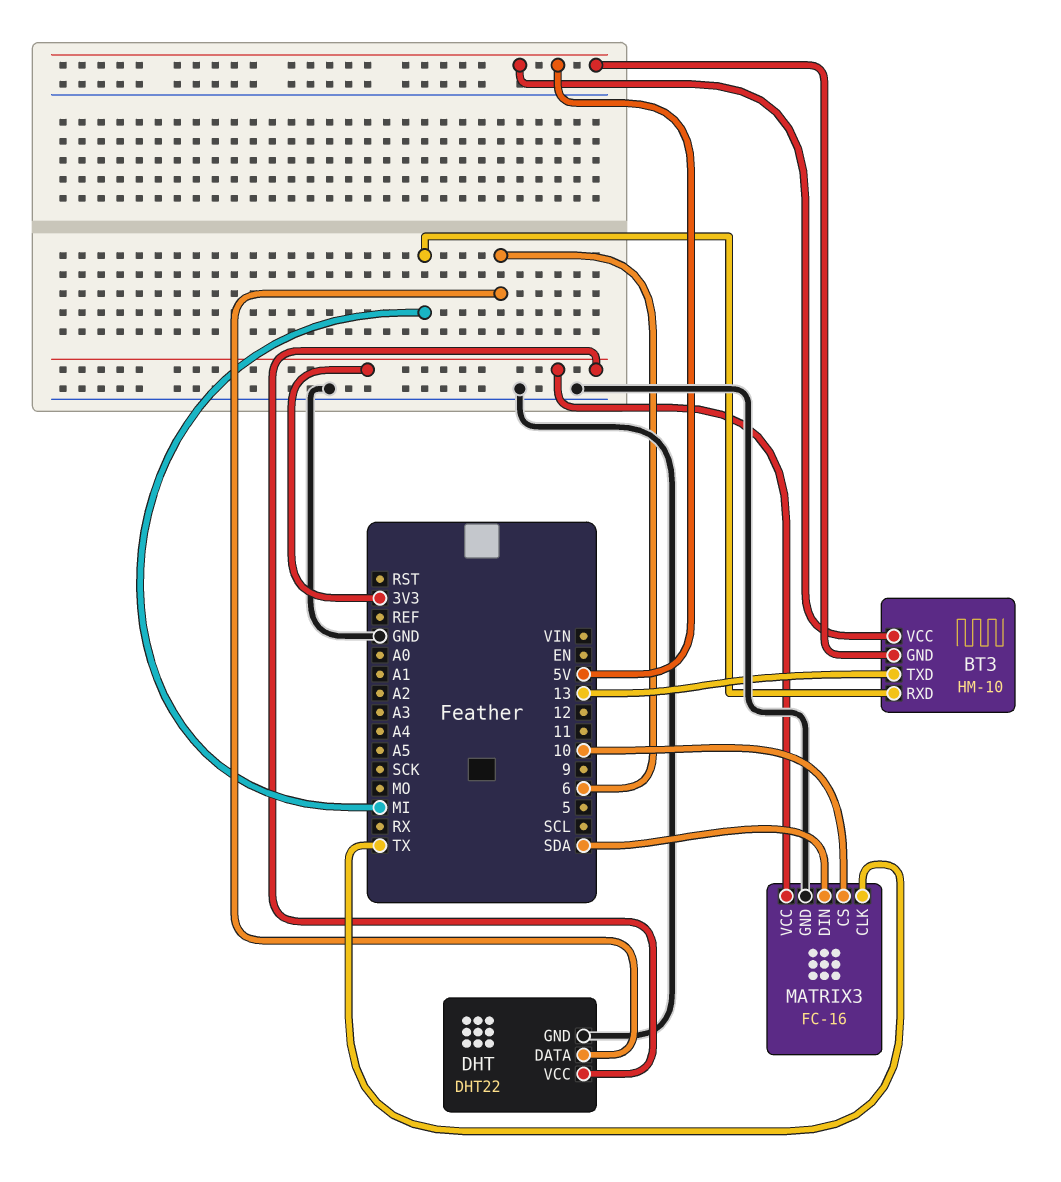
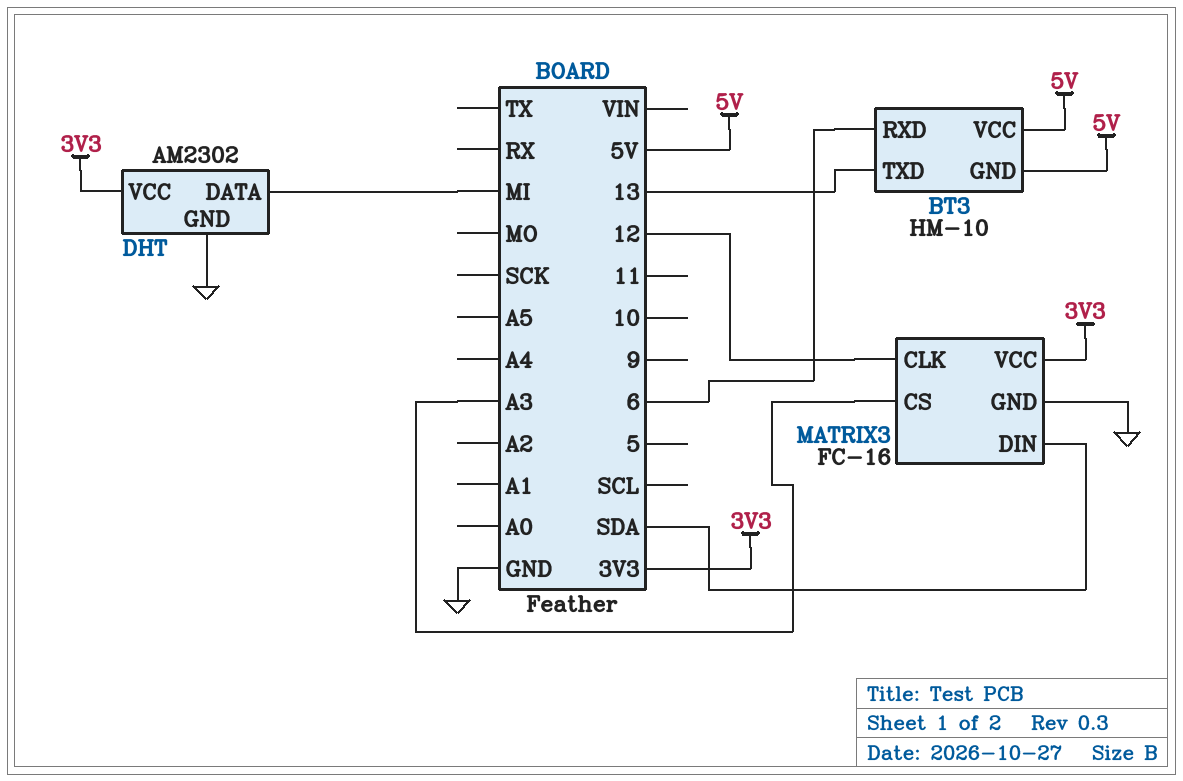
BT3 pin RXD: MI -> 6
DHT: DHT22 -> AM2302
DHT pin DATA: 6 -> MI
MATRIX3 pin CLK: TX -> 12
MATRIX3 pin CS: 10 -> A3

